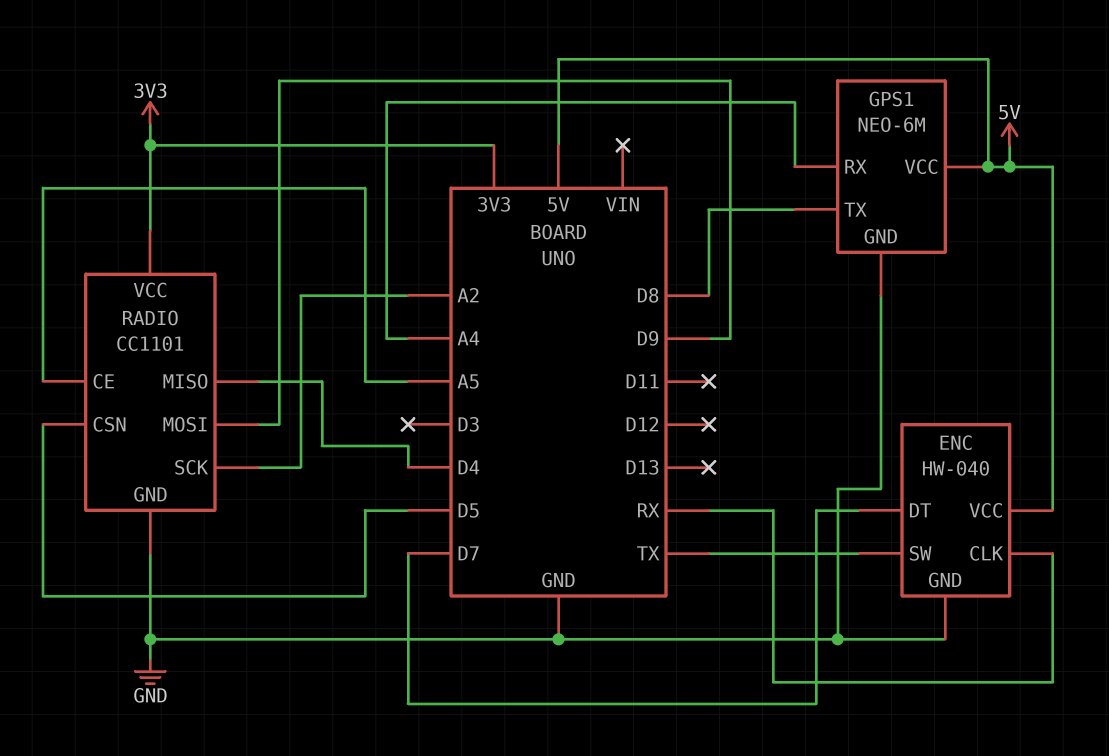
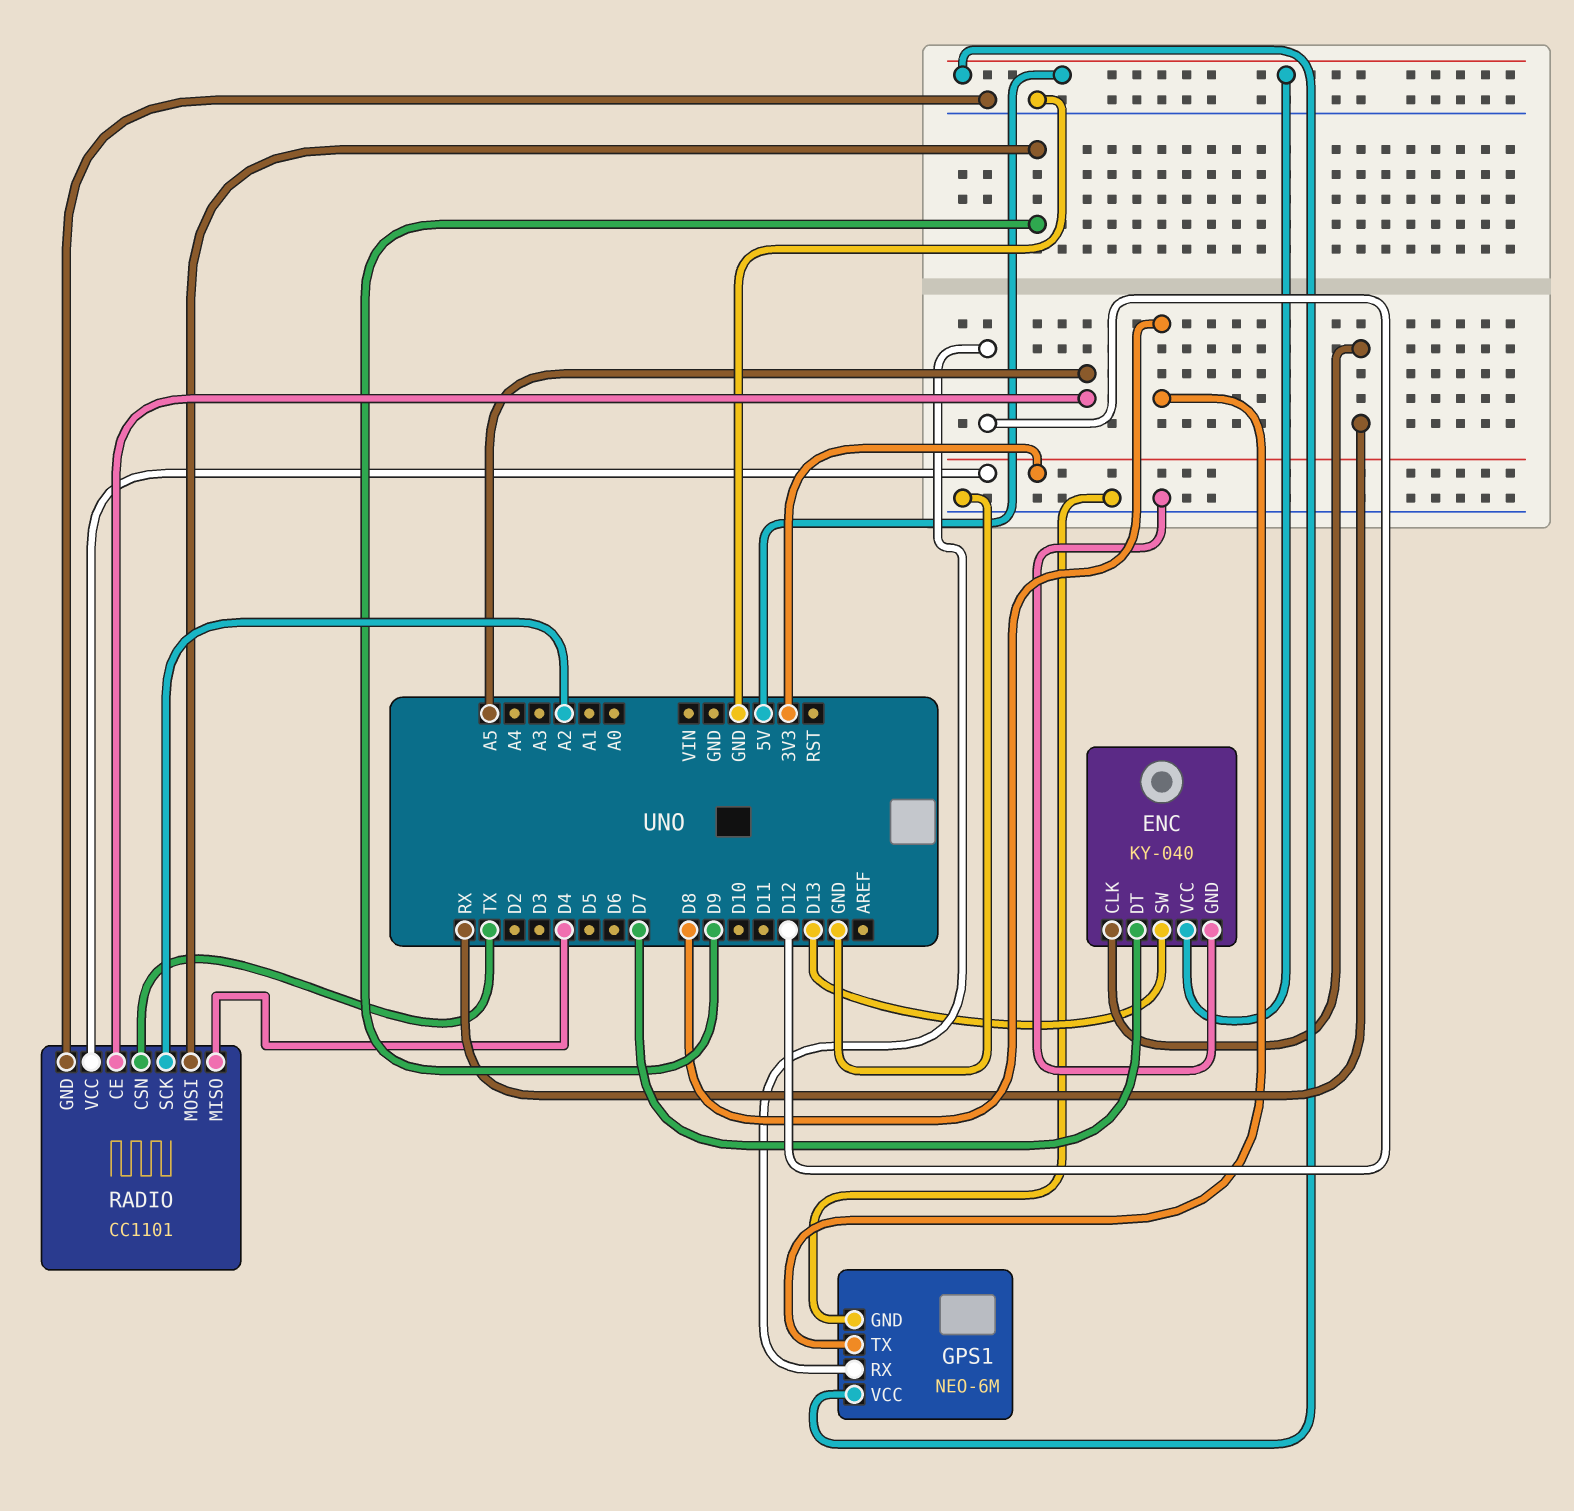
ENC: HW-040 -> KY-040
ENC pin SW: TX -> D13
GPS1 pin RX: A4 -> D12
RADIO pin CSN: D5 -> TX

